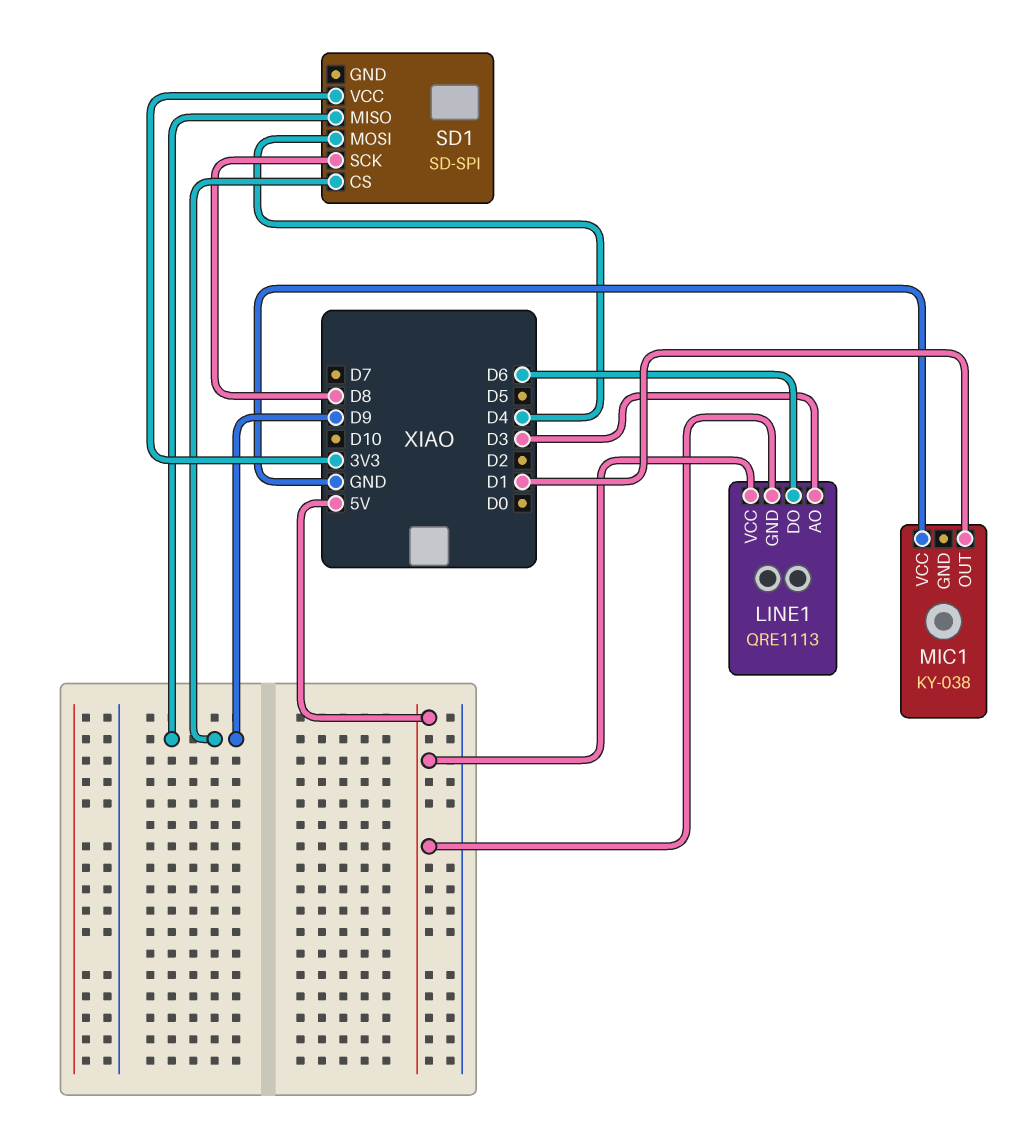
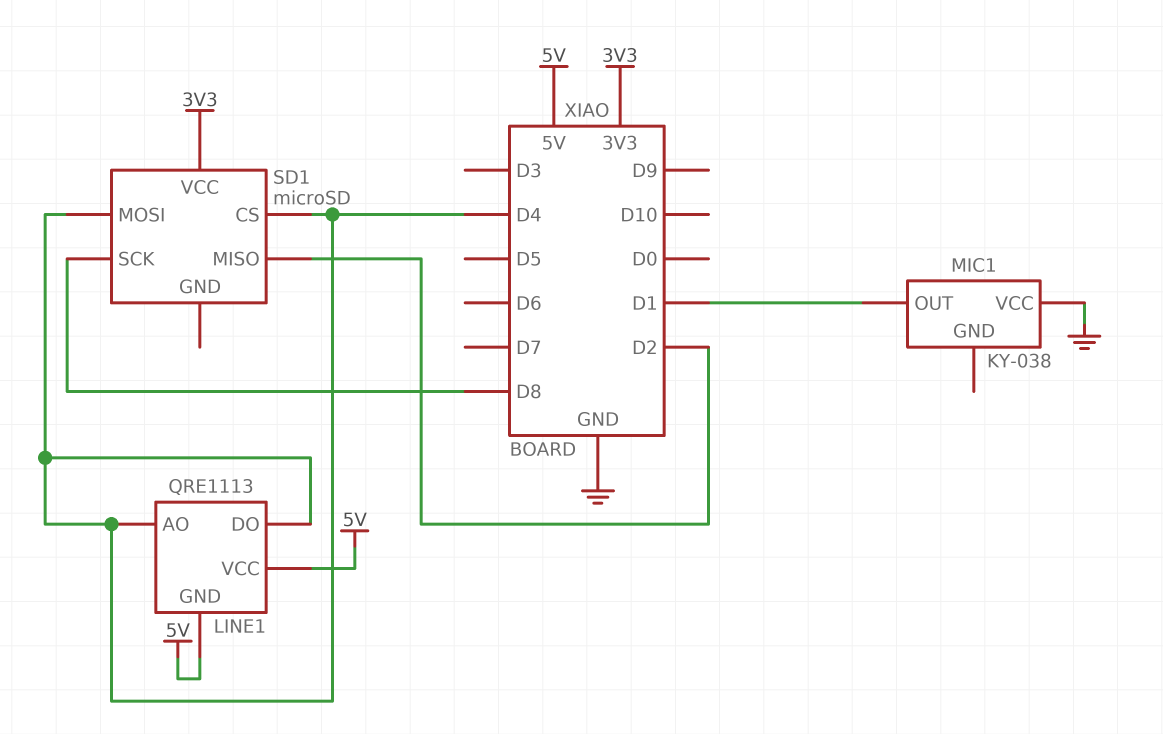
LINE1 pin AO: D3 -> D4
LINE1 pin DO: D6 -> D4
SD1: SD-SPI -> microSD
SD1 pin CS: D9 -> D4
SD1 pin MISO: D9 -> D2

